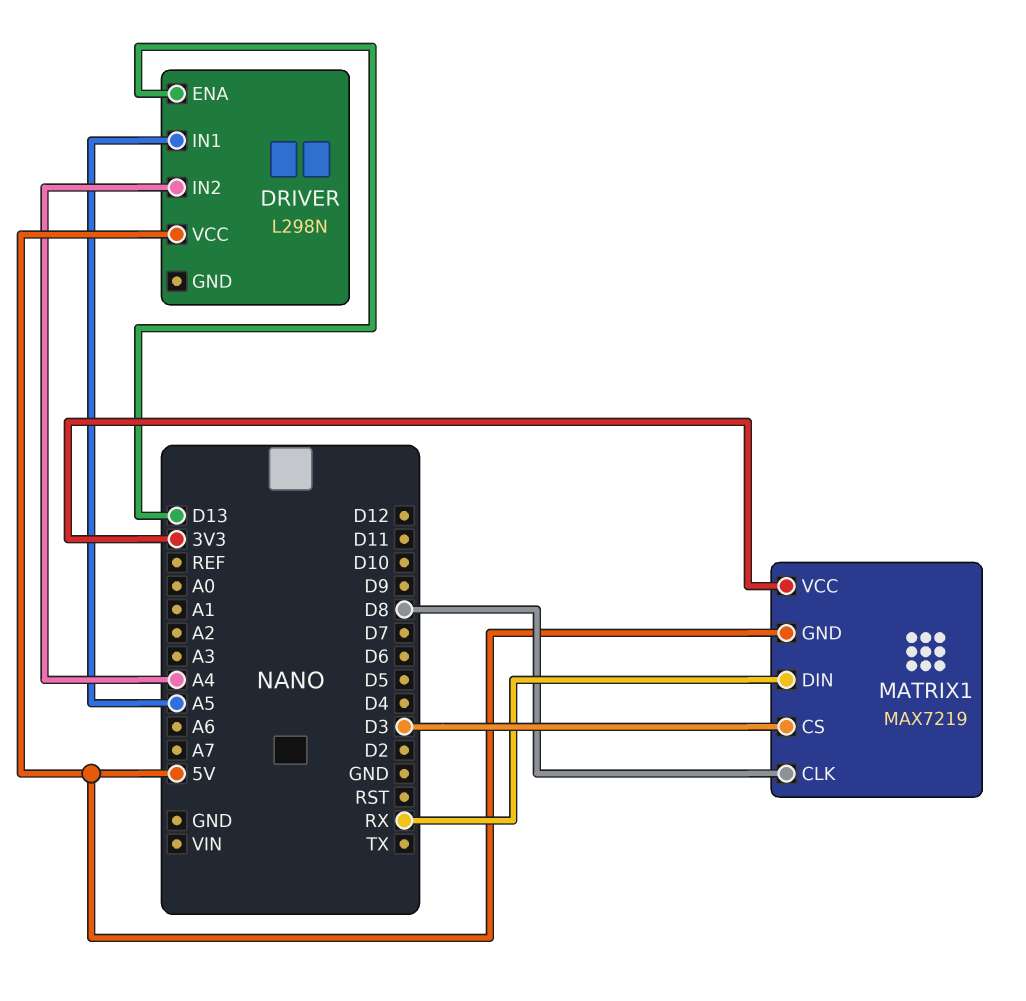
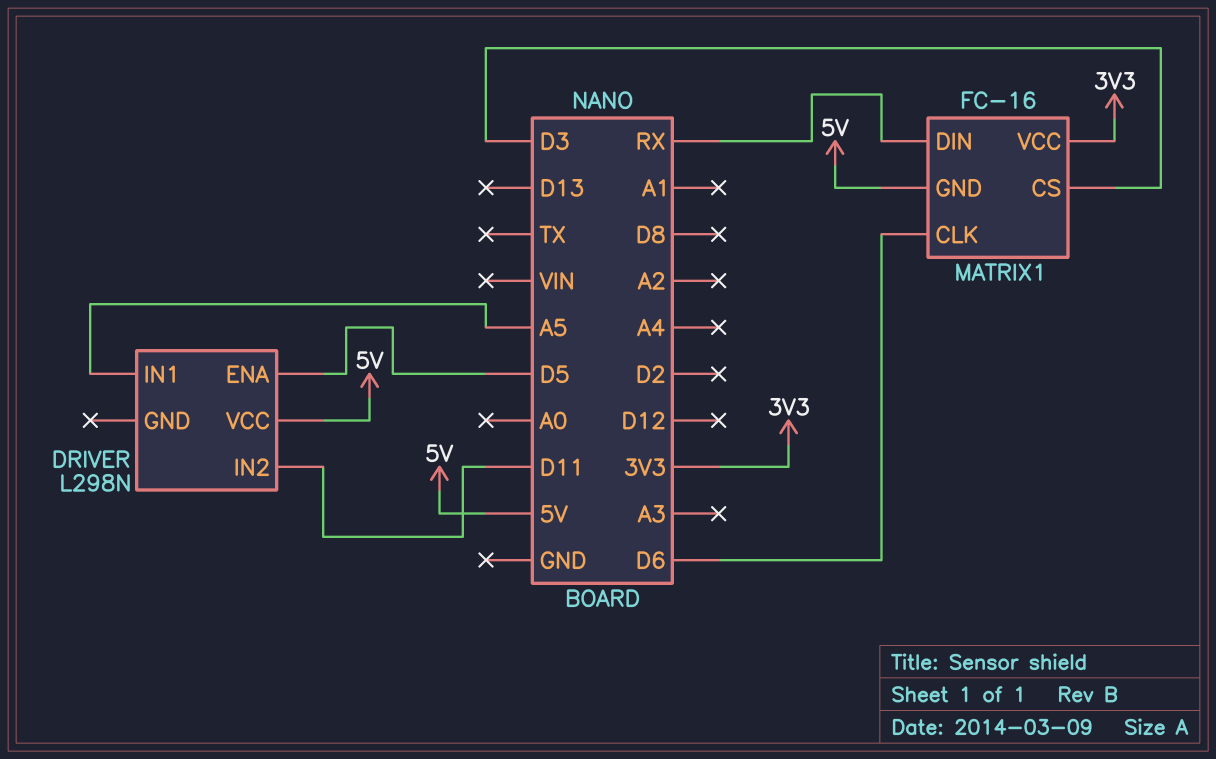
DRIVER pin ENA: D13 -> D5
DRIVER pin IN2: A4 -> D11
MATRIX1: MAX7219 -> FC-16
MATRIX1 pin CLK: D8 -> D6

